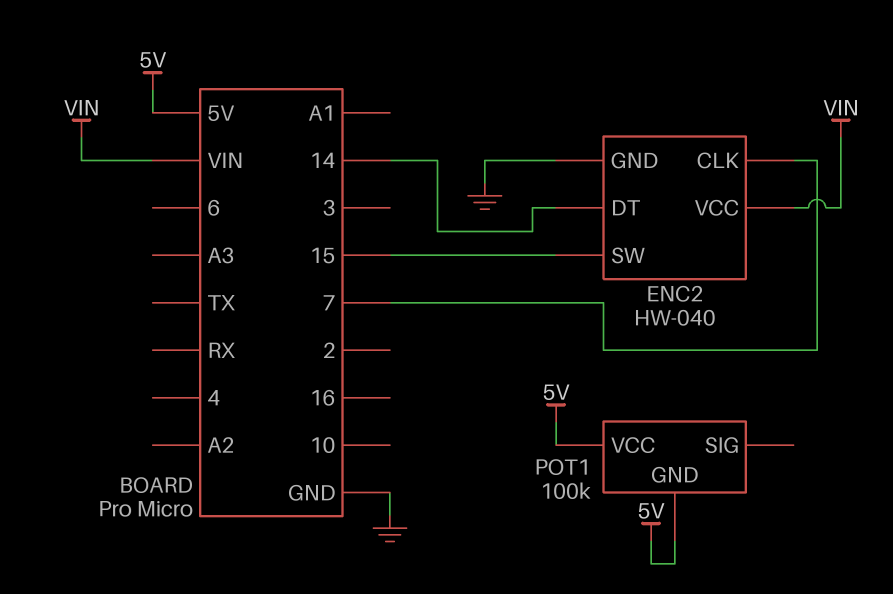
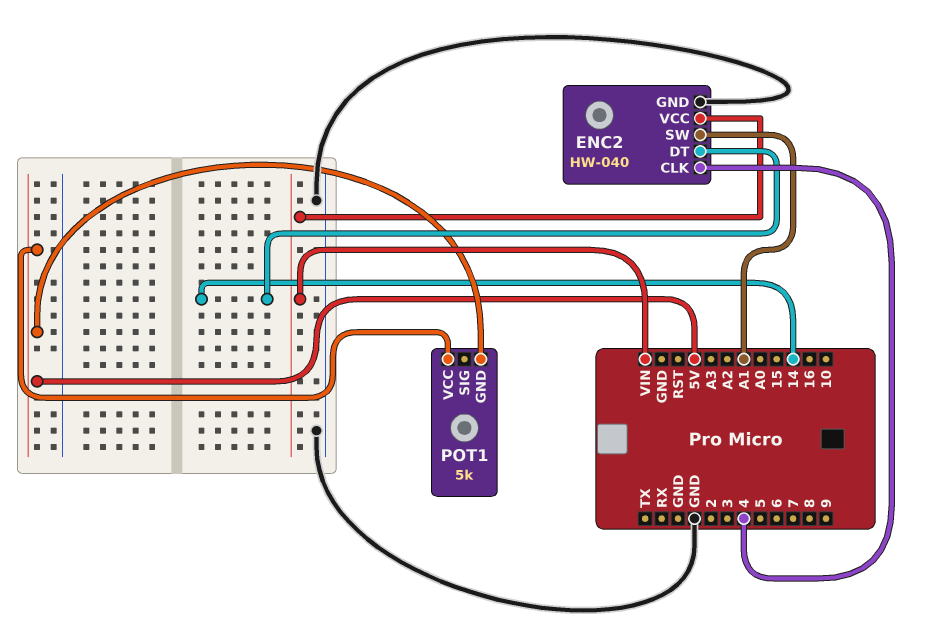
ENC2 pin CLK: 7 -> 4
ENC2 pin SW: 15 -> A1
POT1: 100k -> 5k

